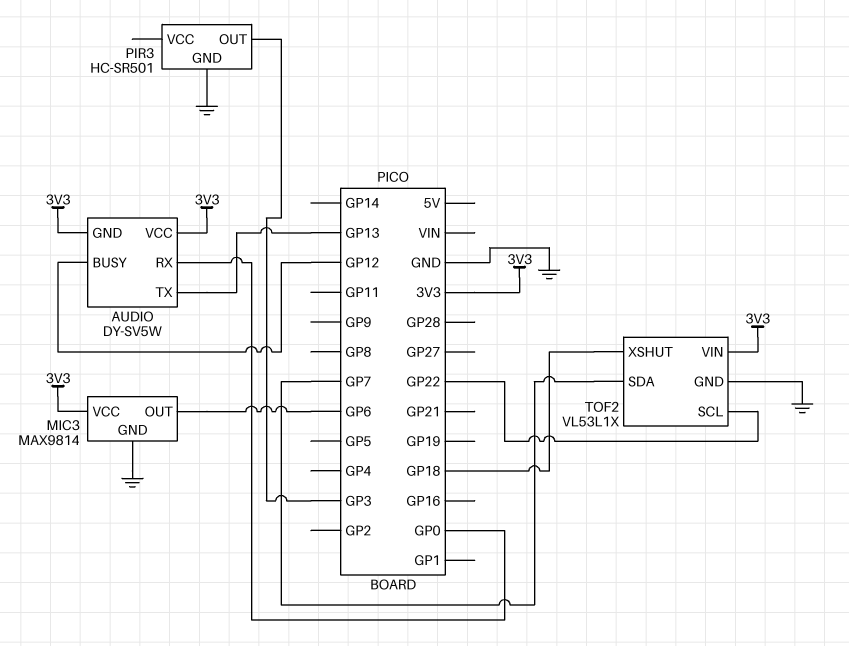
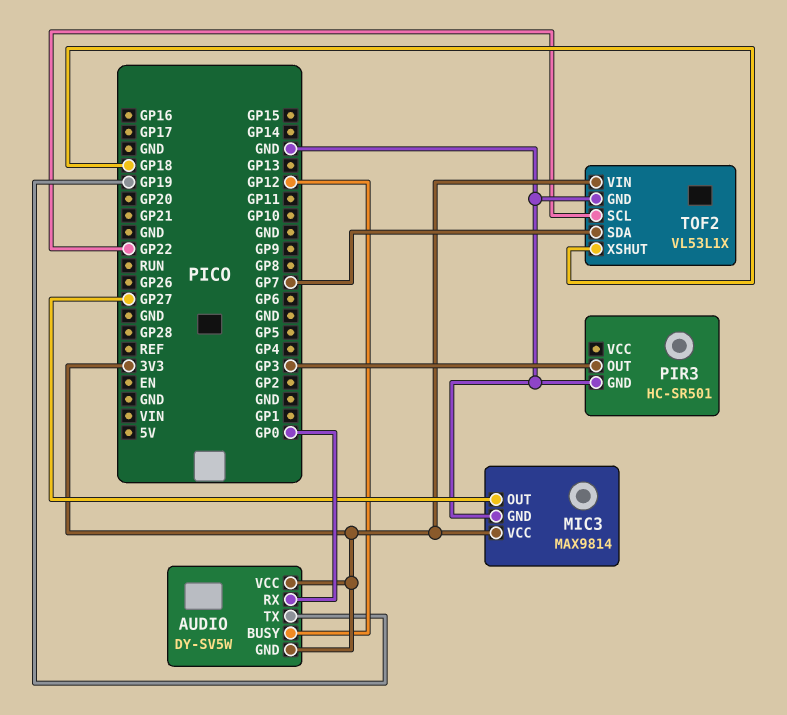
AUDIO pin TX: GP13 -> GP19
MIC3 pin OUT: GP6 -> GP27

